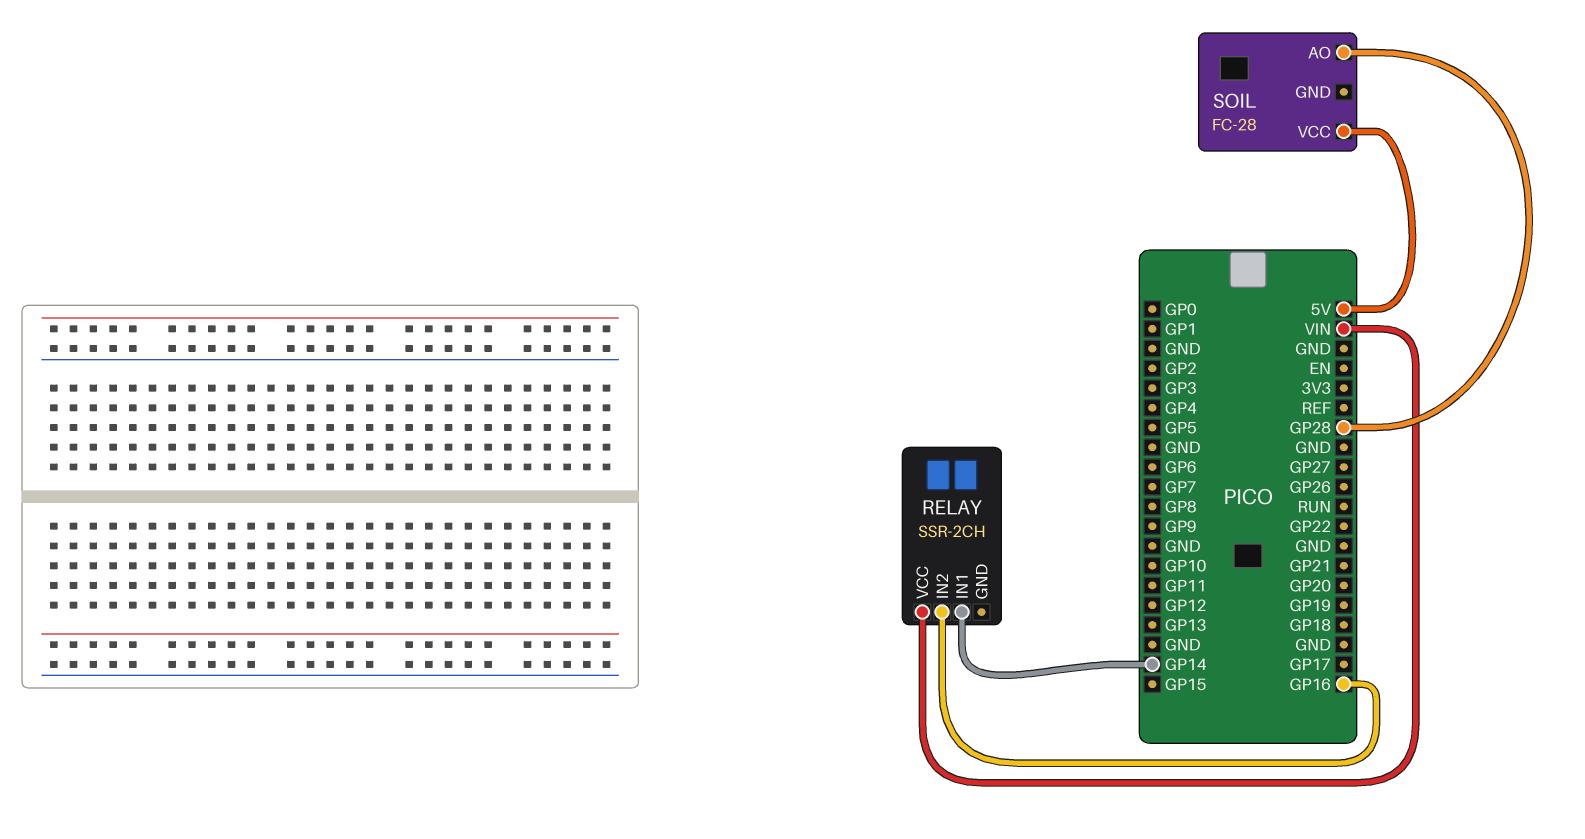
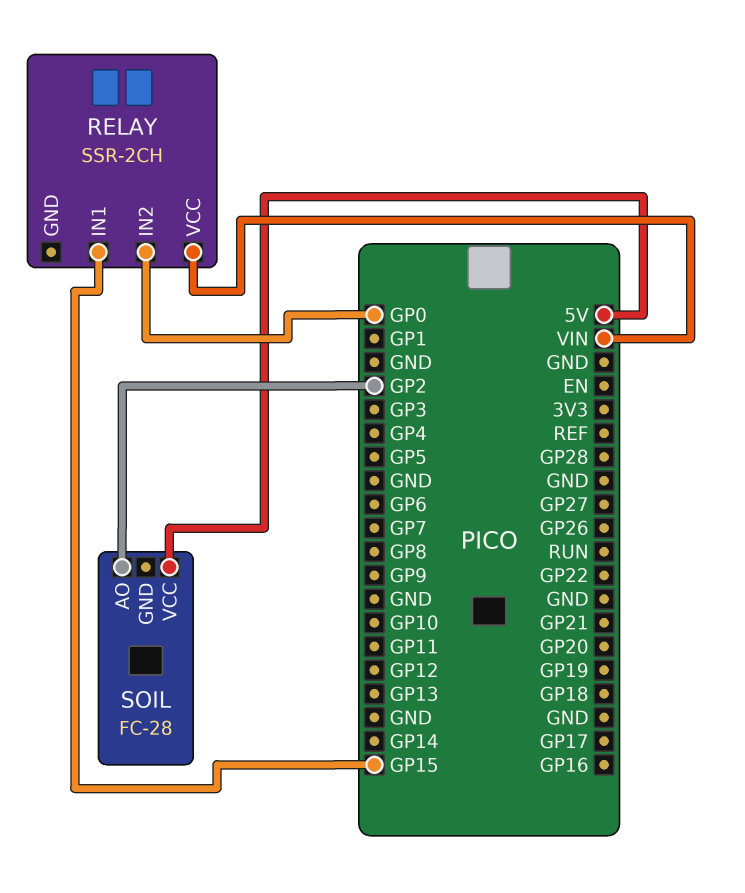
RELAY pin IN1: GP14 -> GP15
RELAY pin IN2: GP16 -> GP0
SOIL pin AO: GP28 -> GP2

